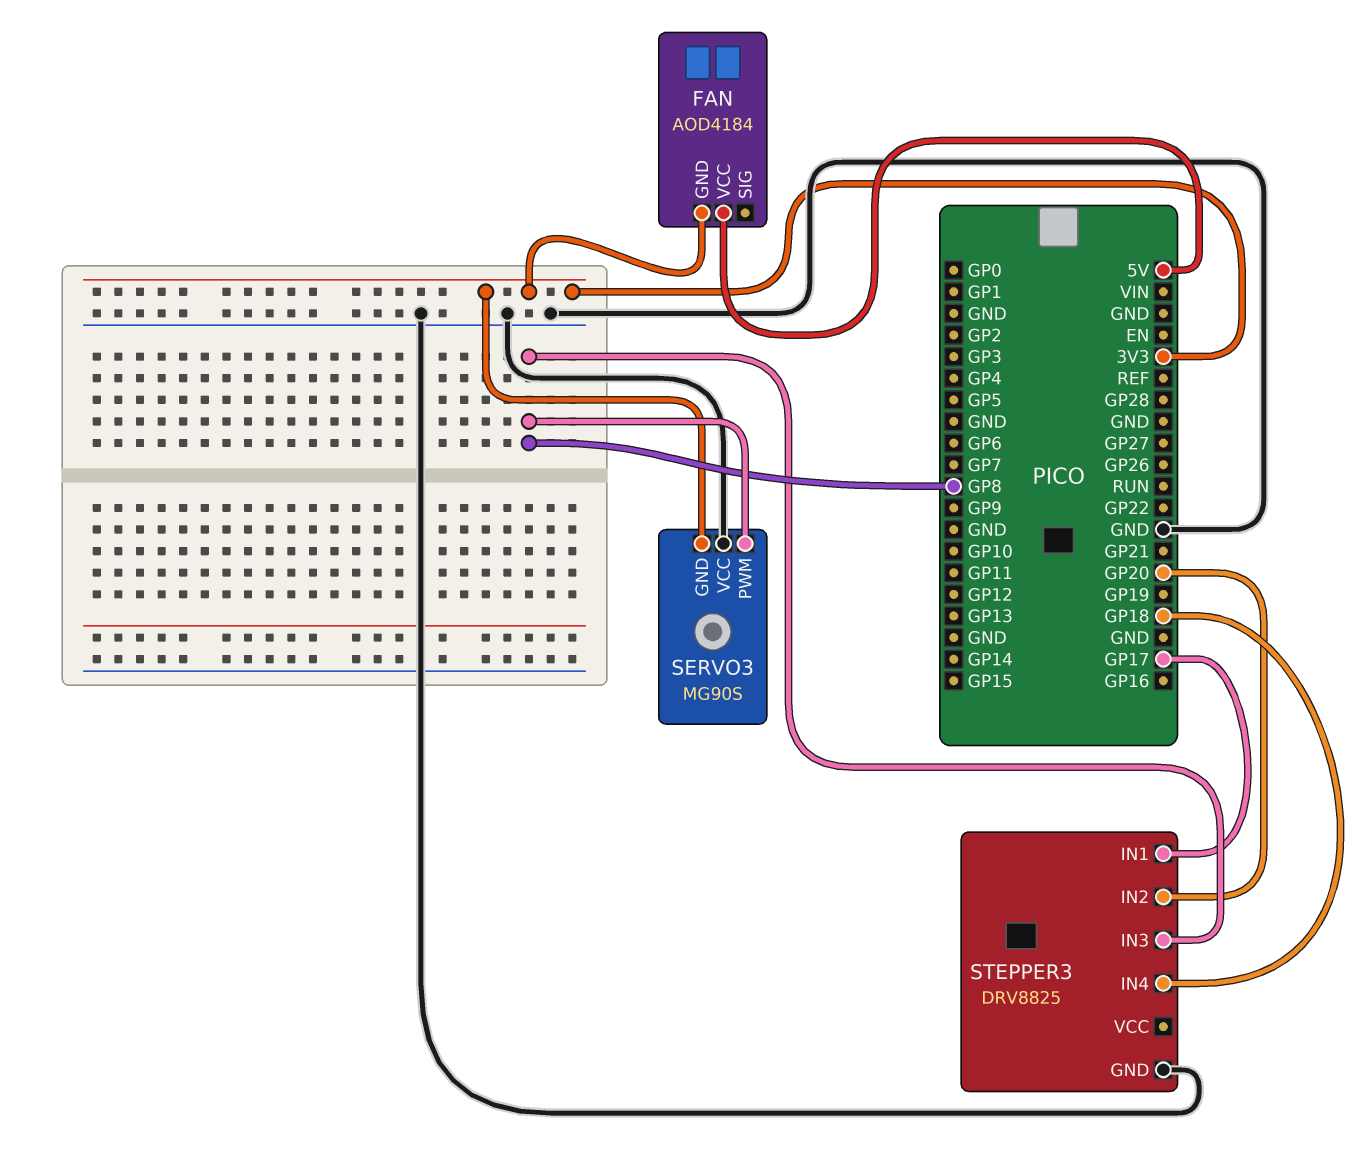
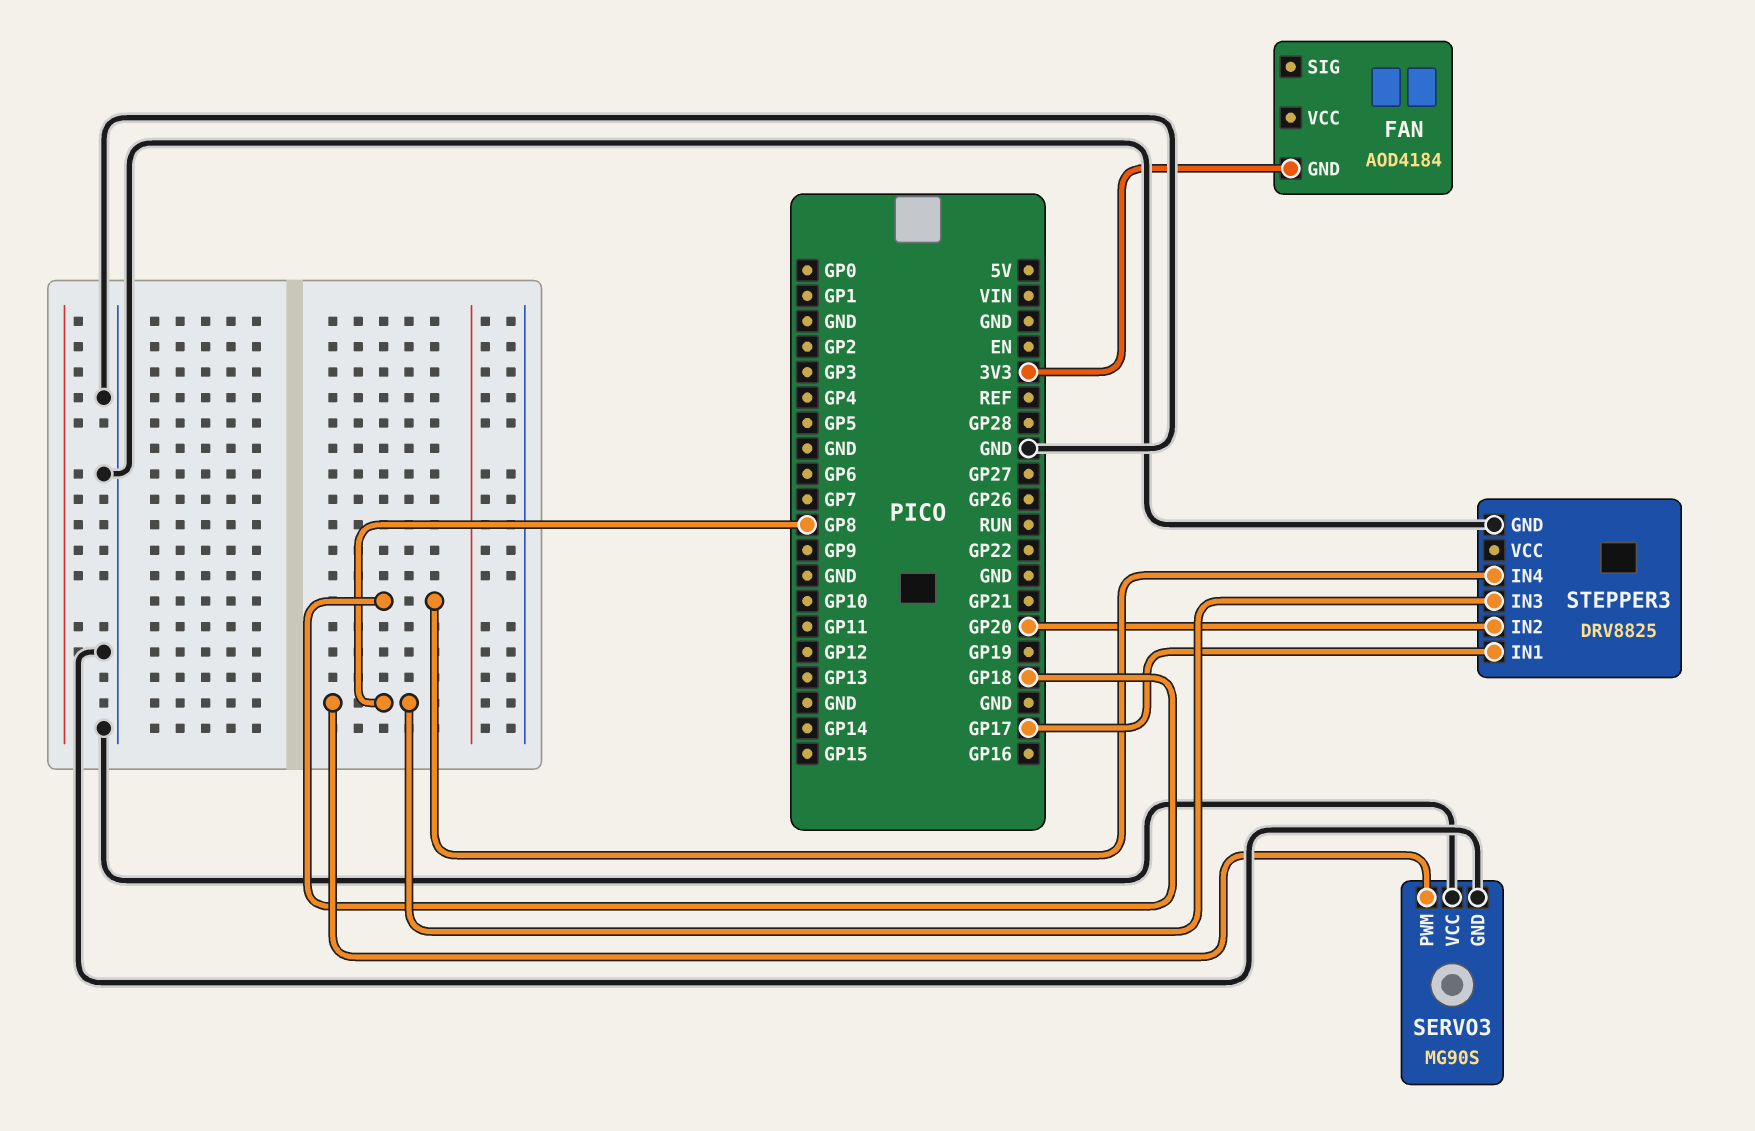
FAN pin VCC: 5V -> none
SERVO3 pin GND: 3V3 -> GND

